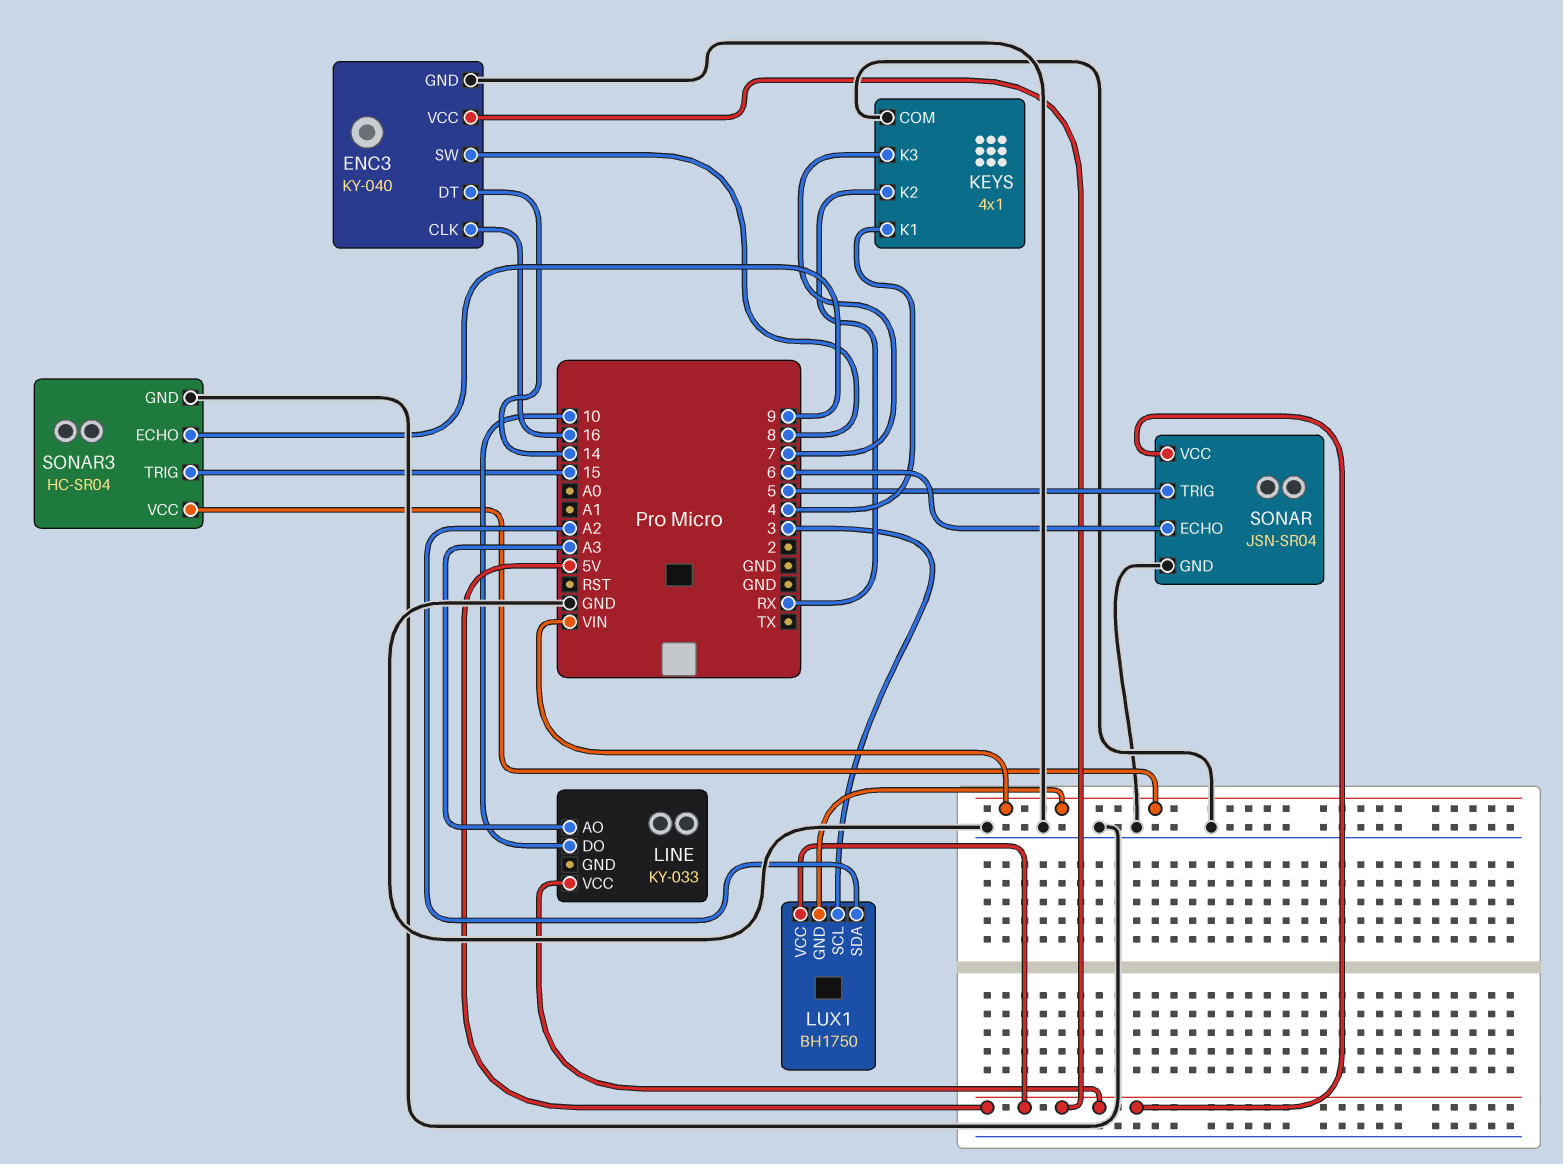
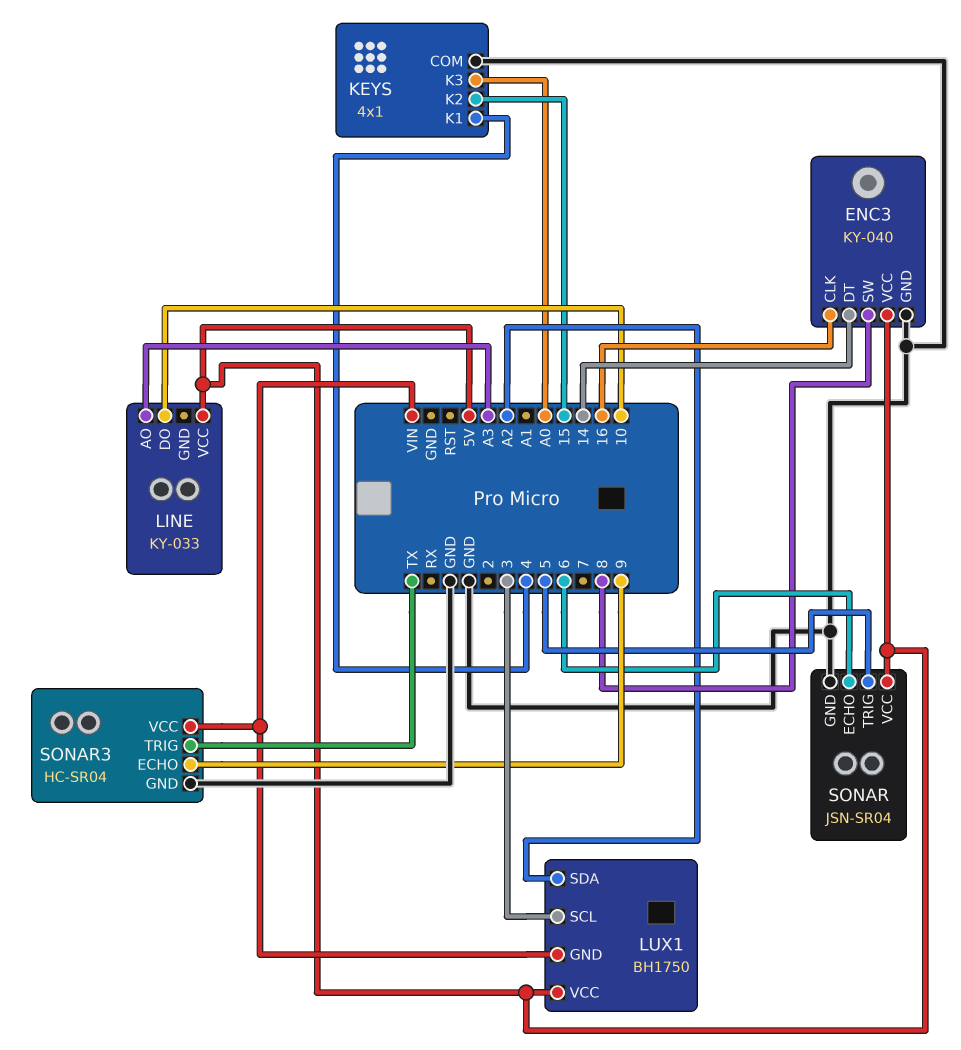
KEYS pin K2: RX -> 15
KEYS pin K3: 7 -> A0
SONAR3 pin TRIG: 15 -> TX

